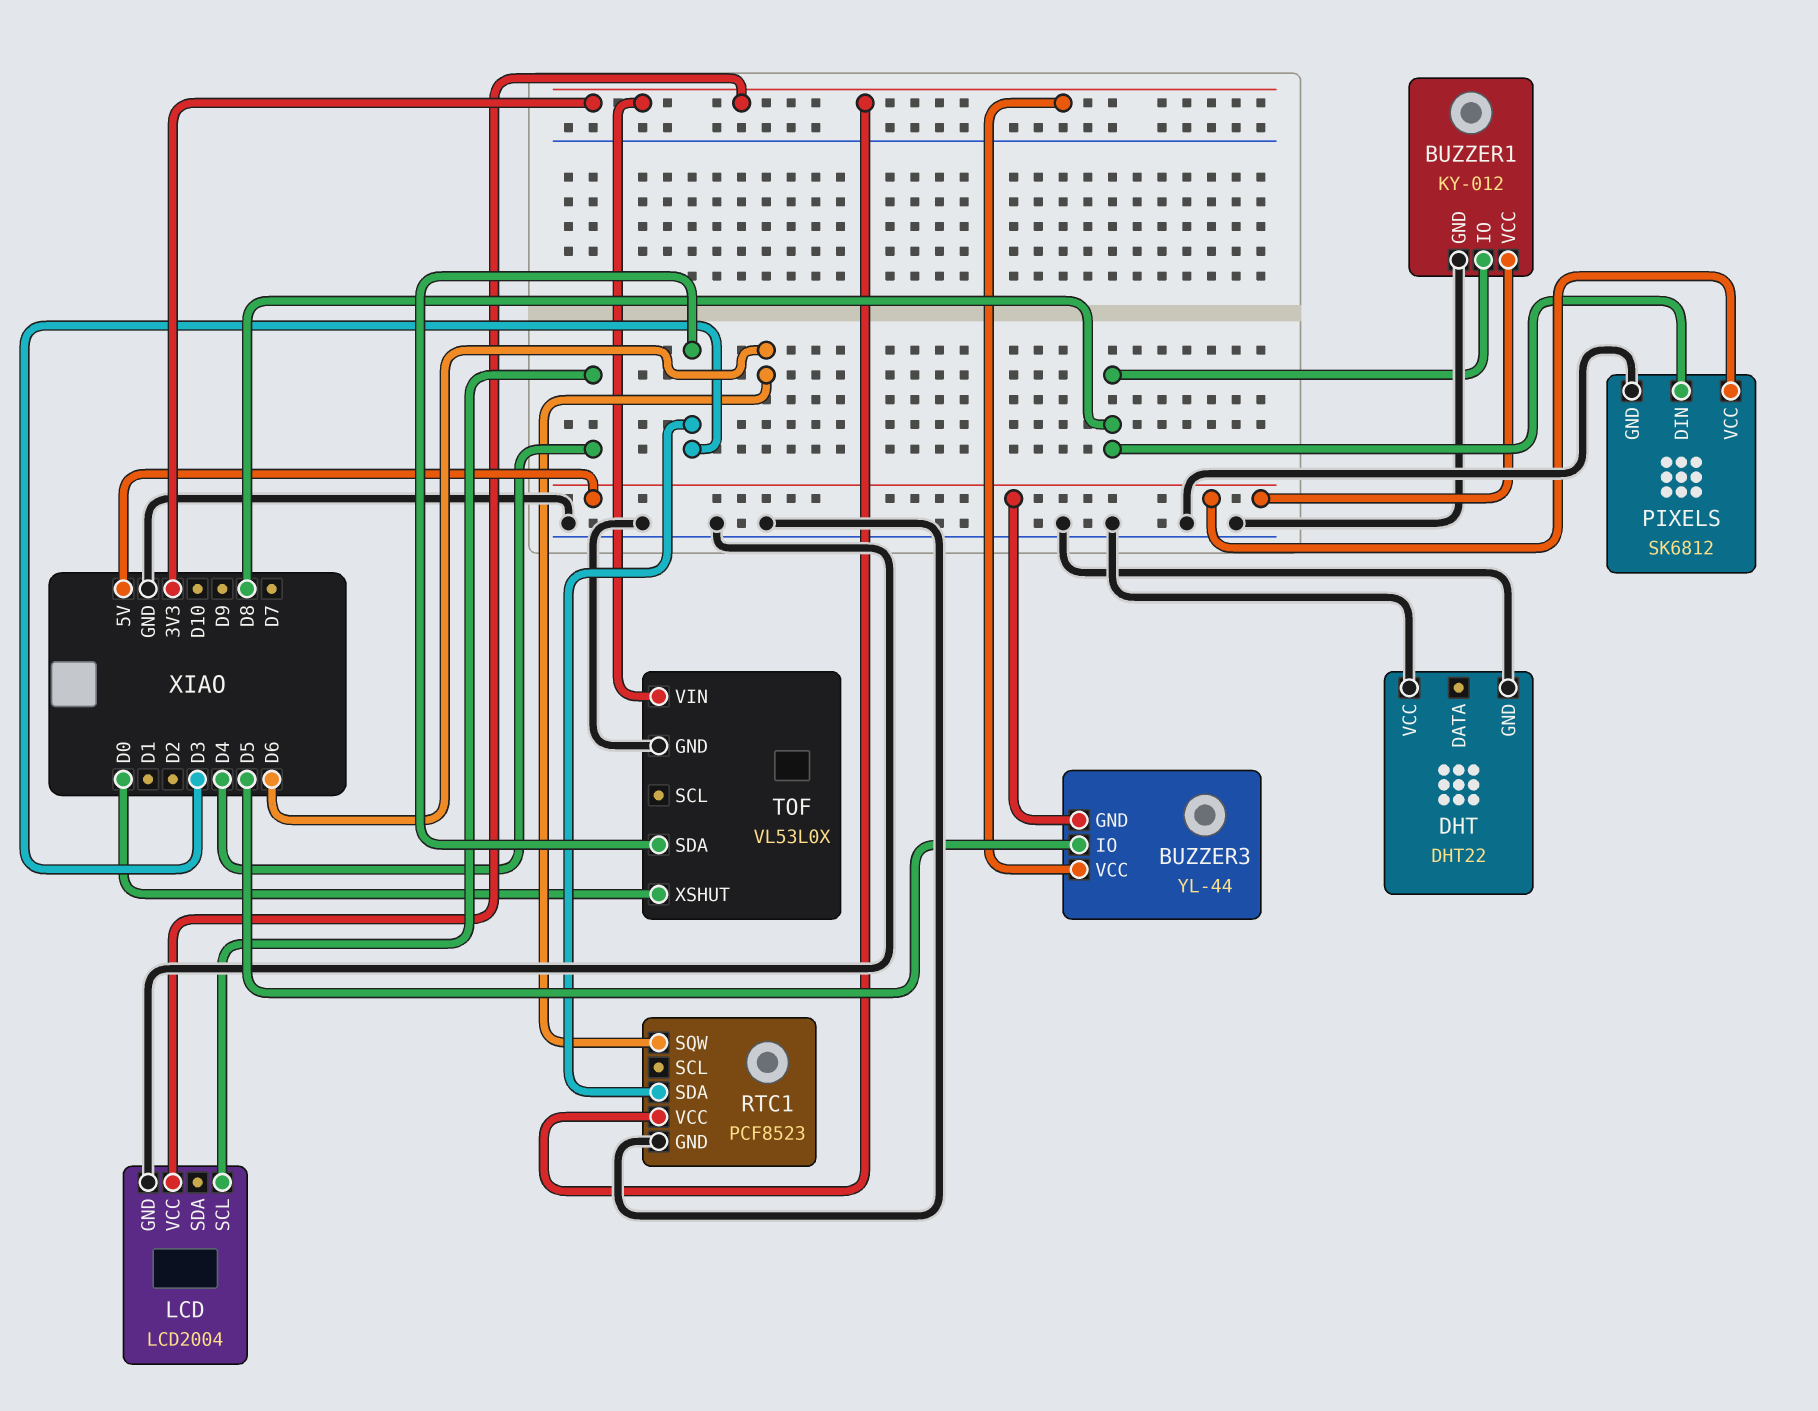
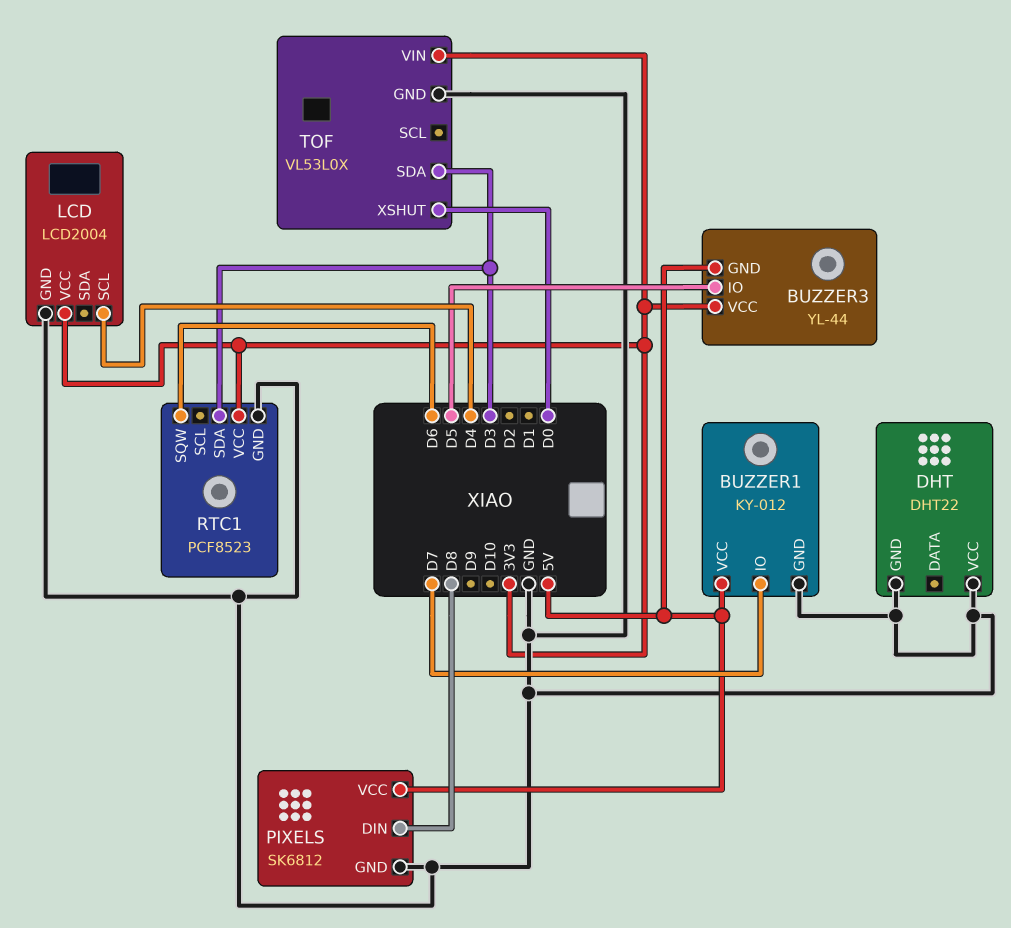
BUZZER1 pin IO: D8 -> D7

